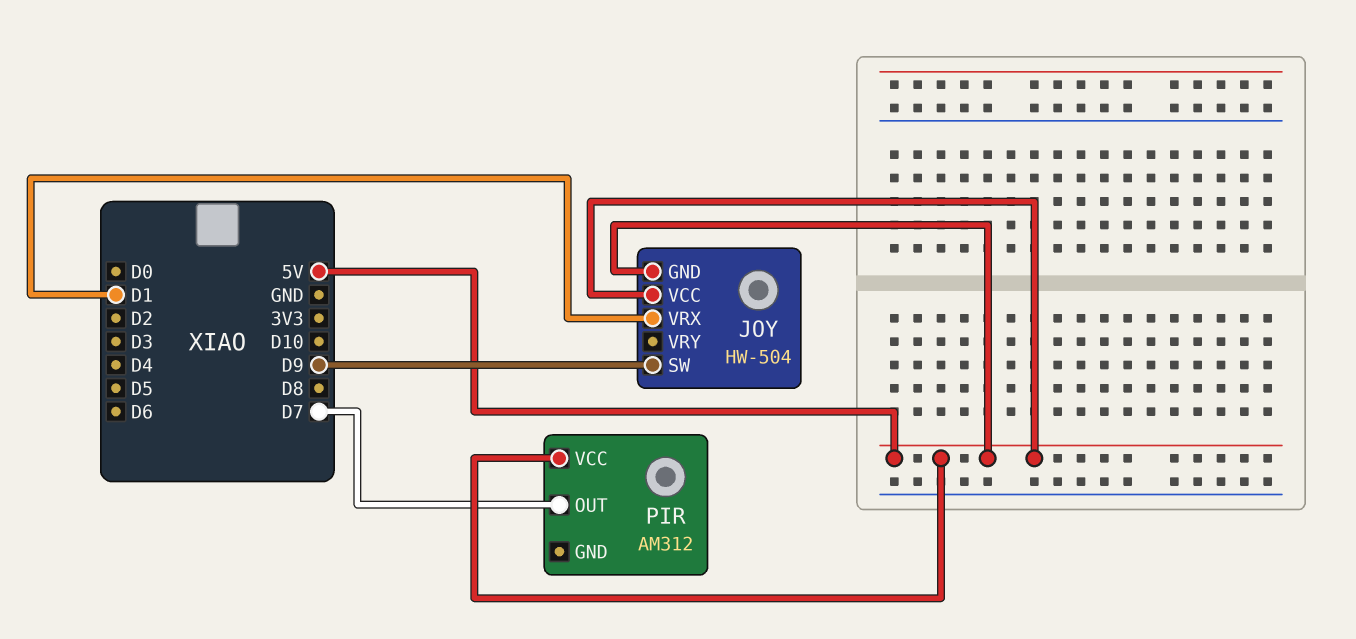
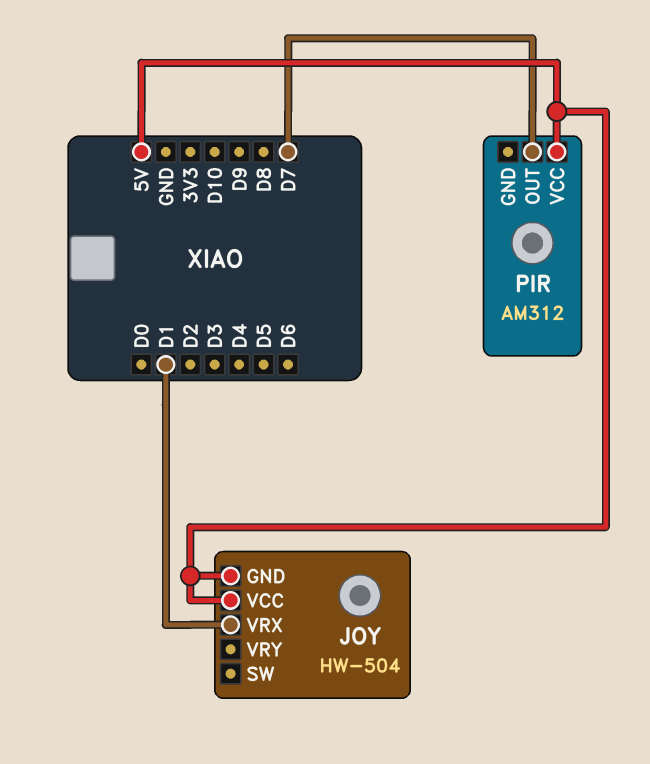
JOY pin SW: D9 -> none

